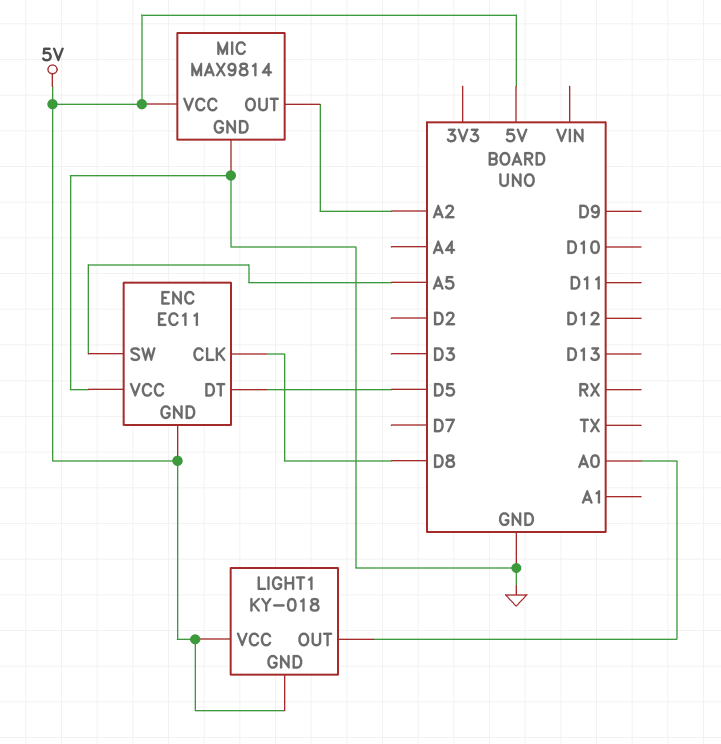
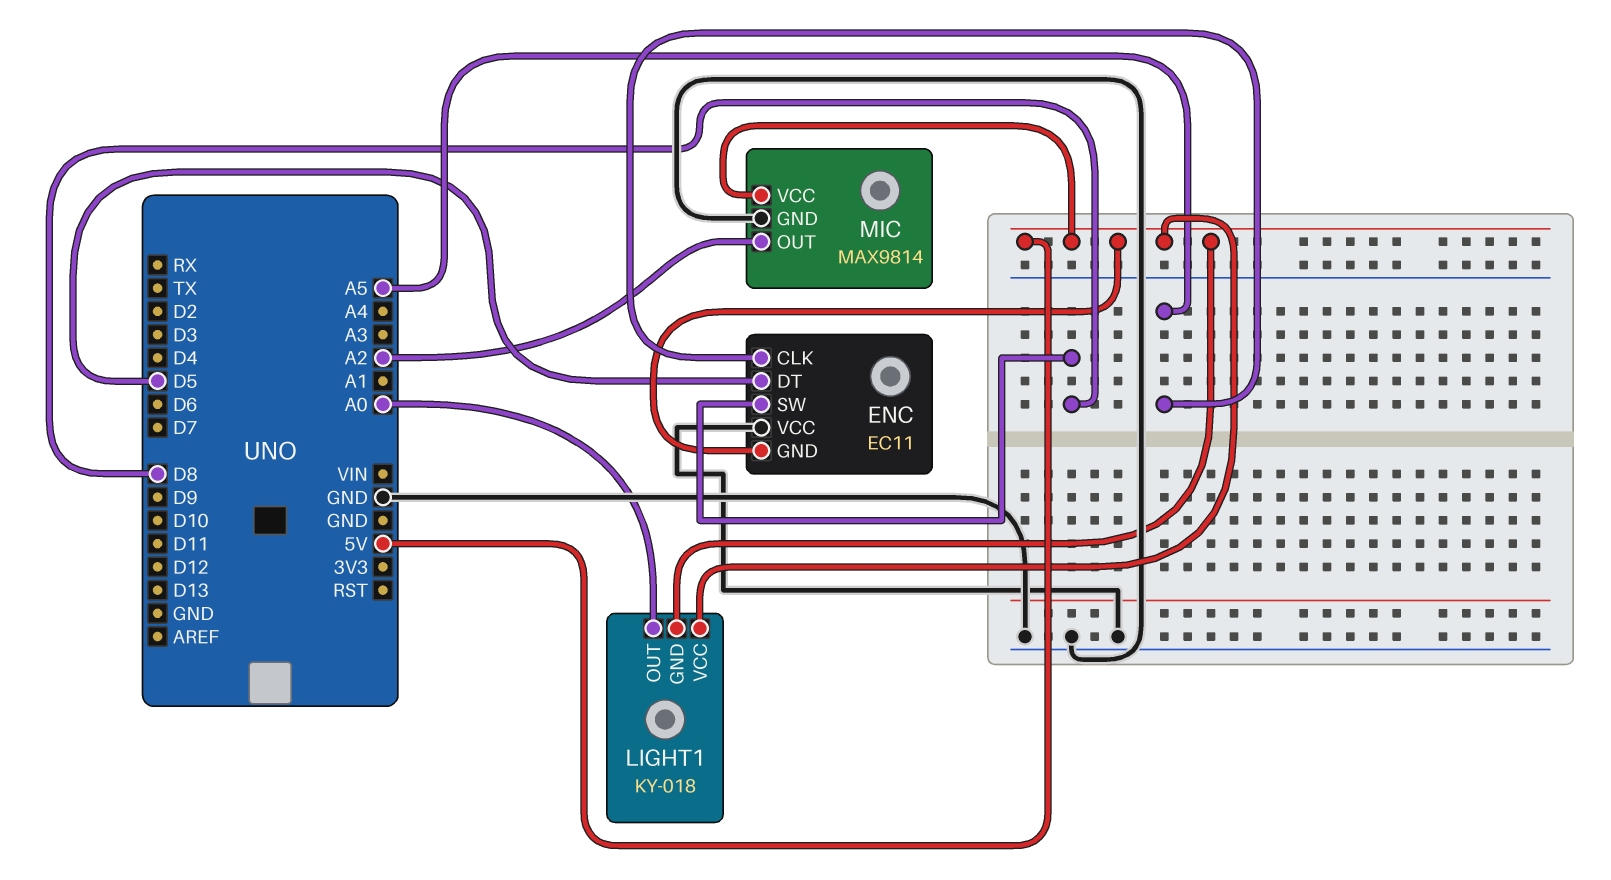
ENC pin CLK: D8 -> A5
ENC pin SW: A5 -> D8

